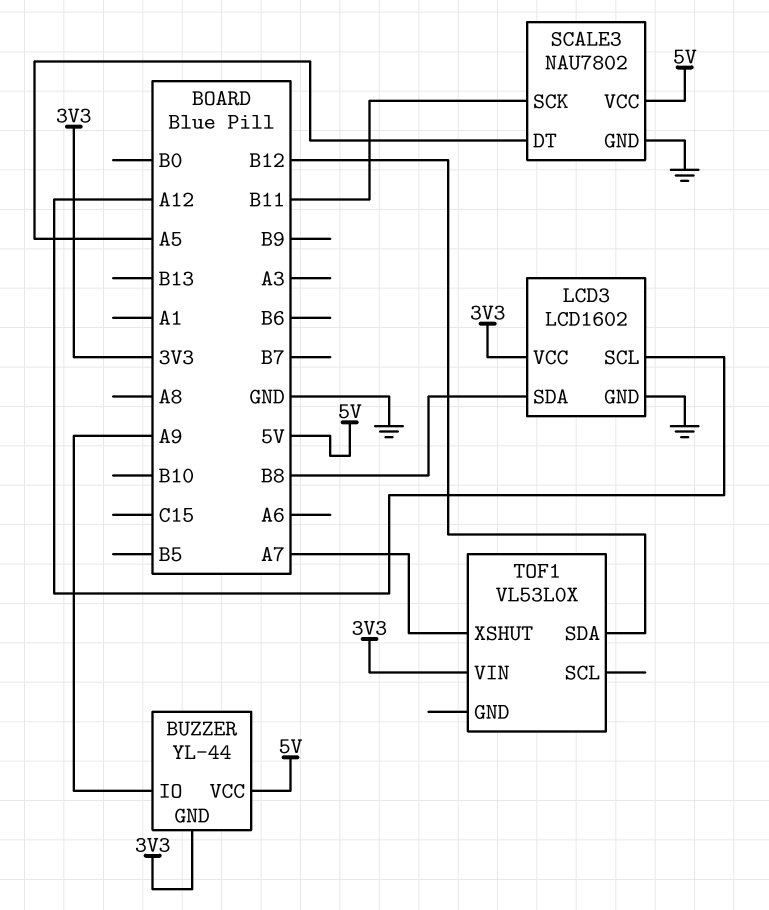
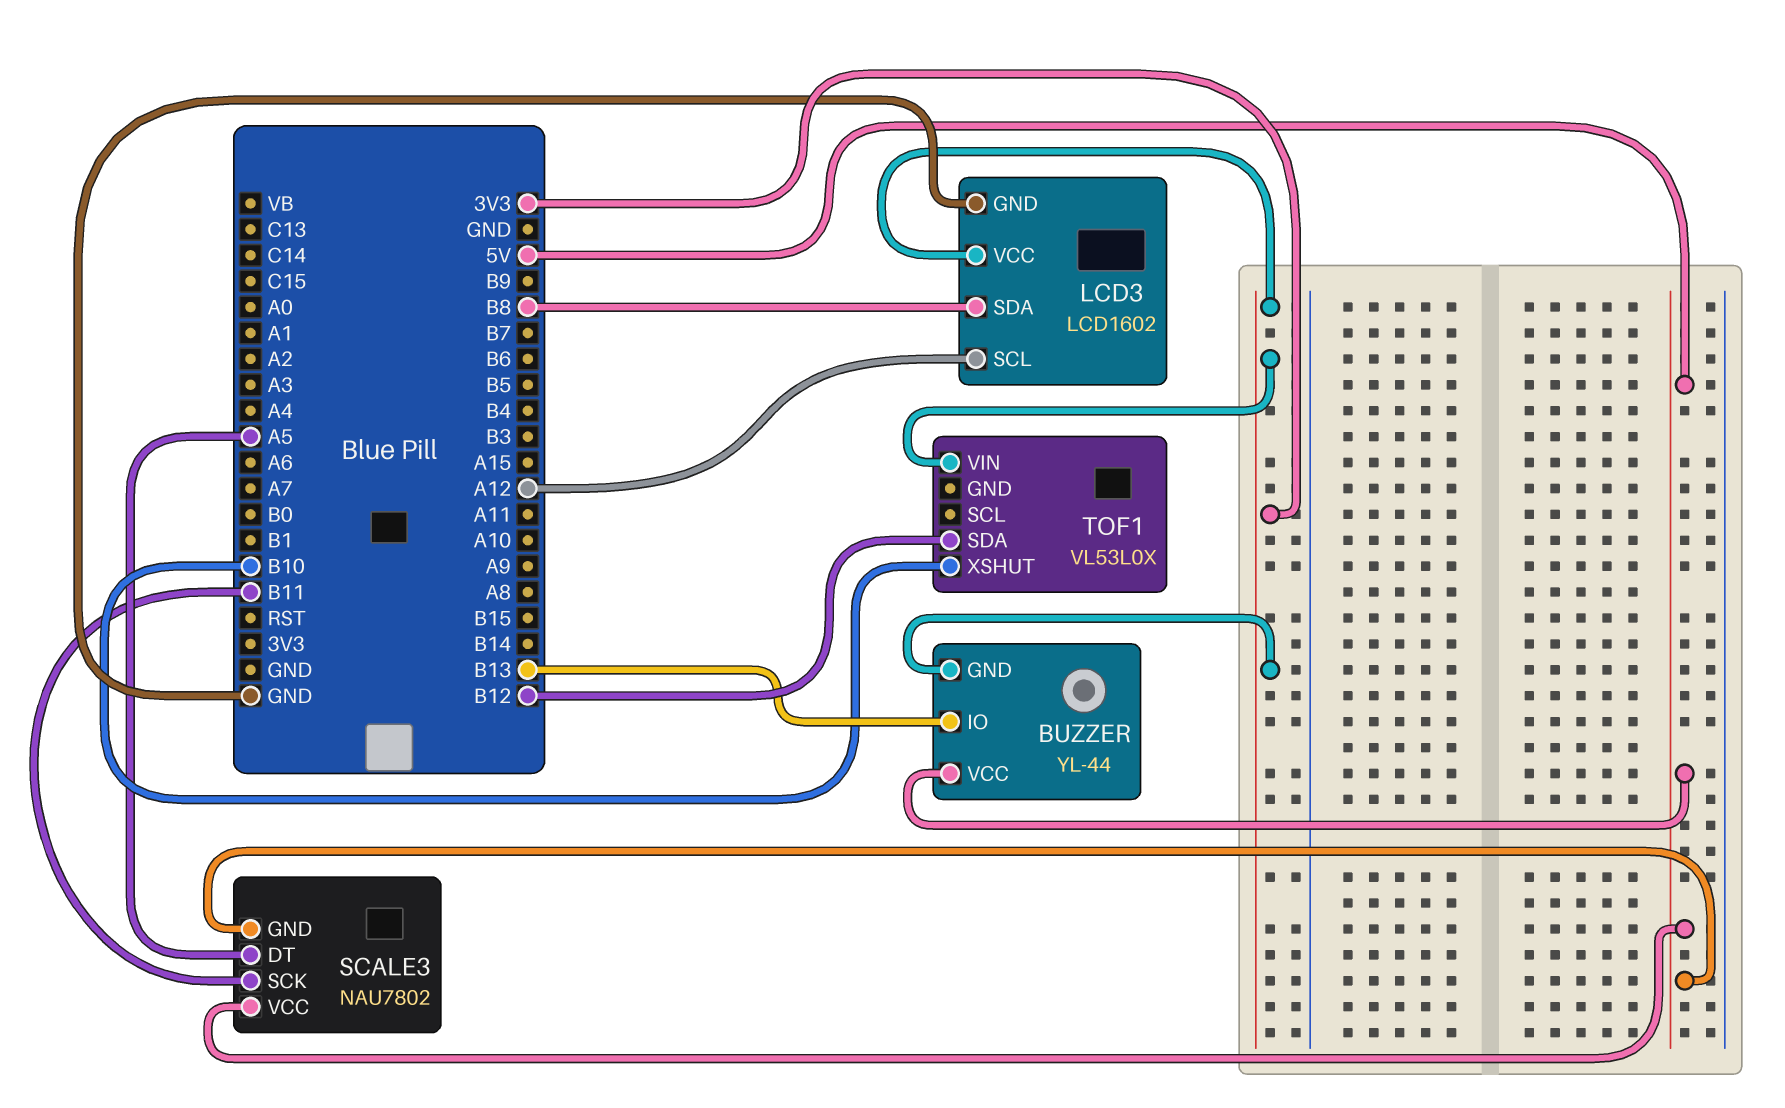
BUZZER pin IO: A9 -> B13
SCALE3 pin GND: GND -> 5V
TOF1 pin XSHUT: A7 -> B10

